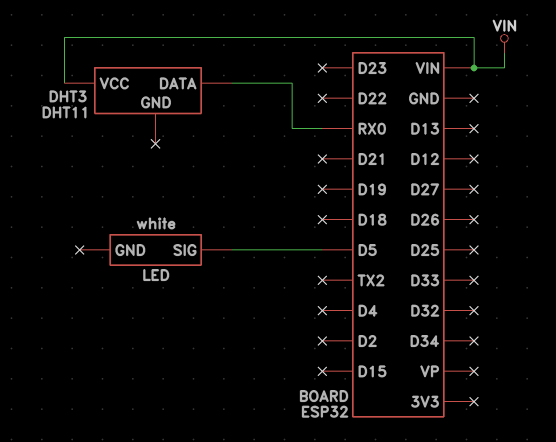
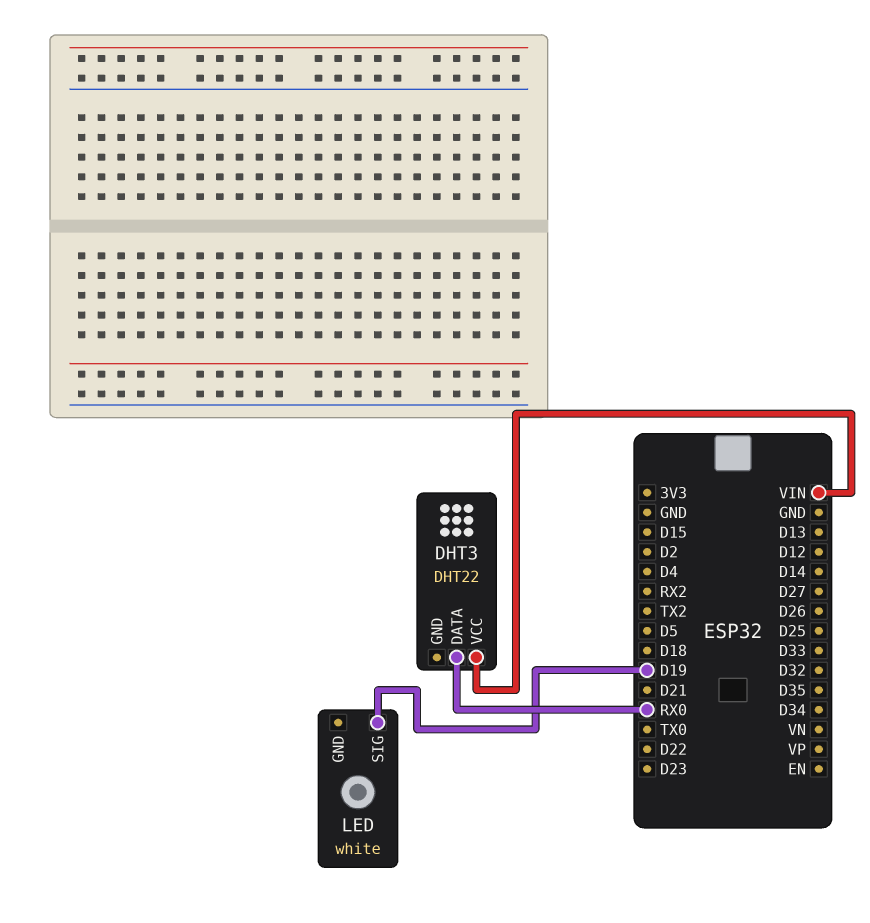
DHT3: DHT11 -> DHT22
LED pin SIG: D5 -> D19

